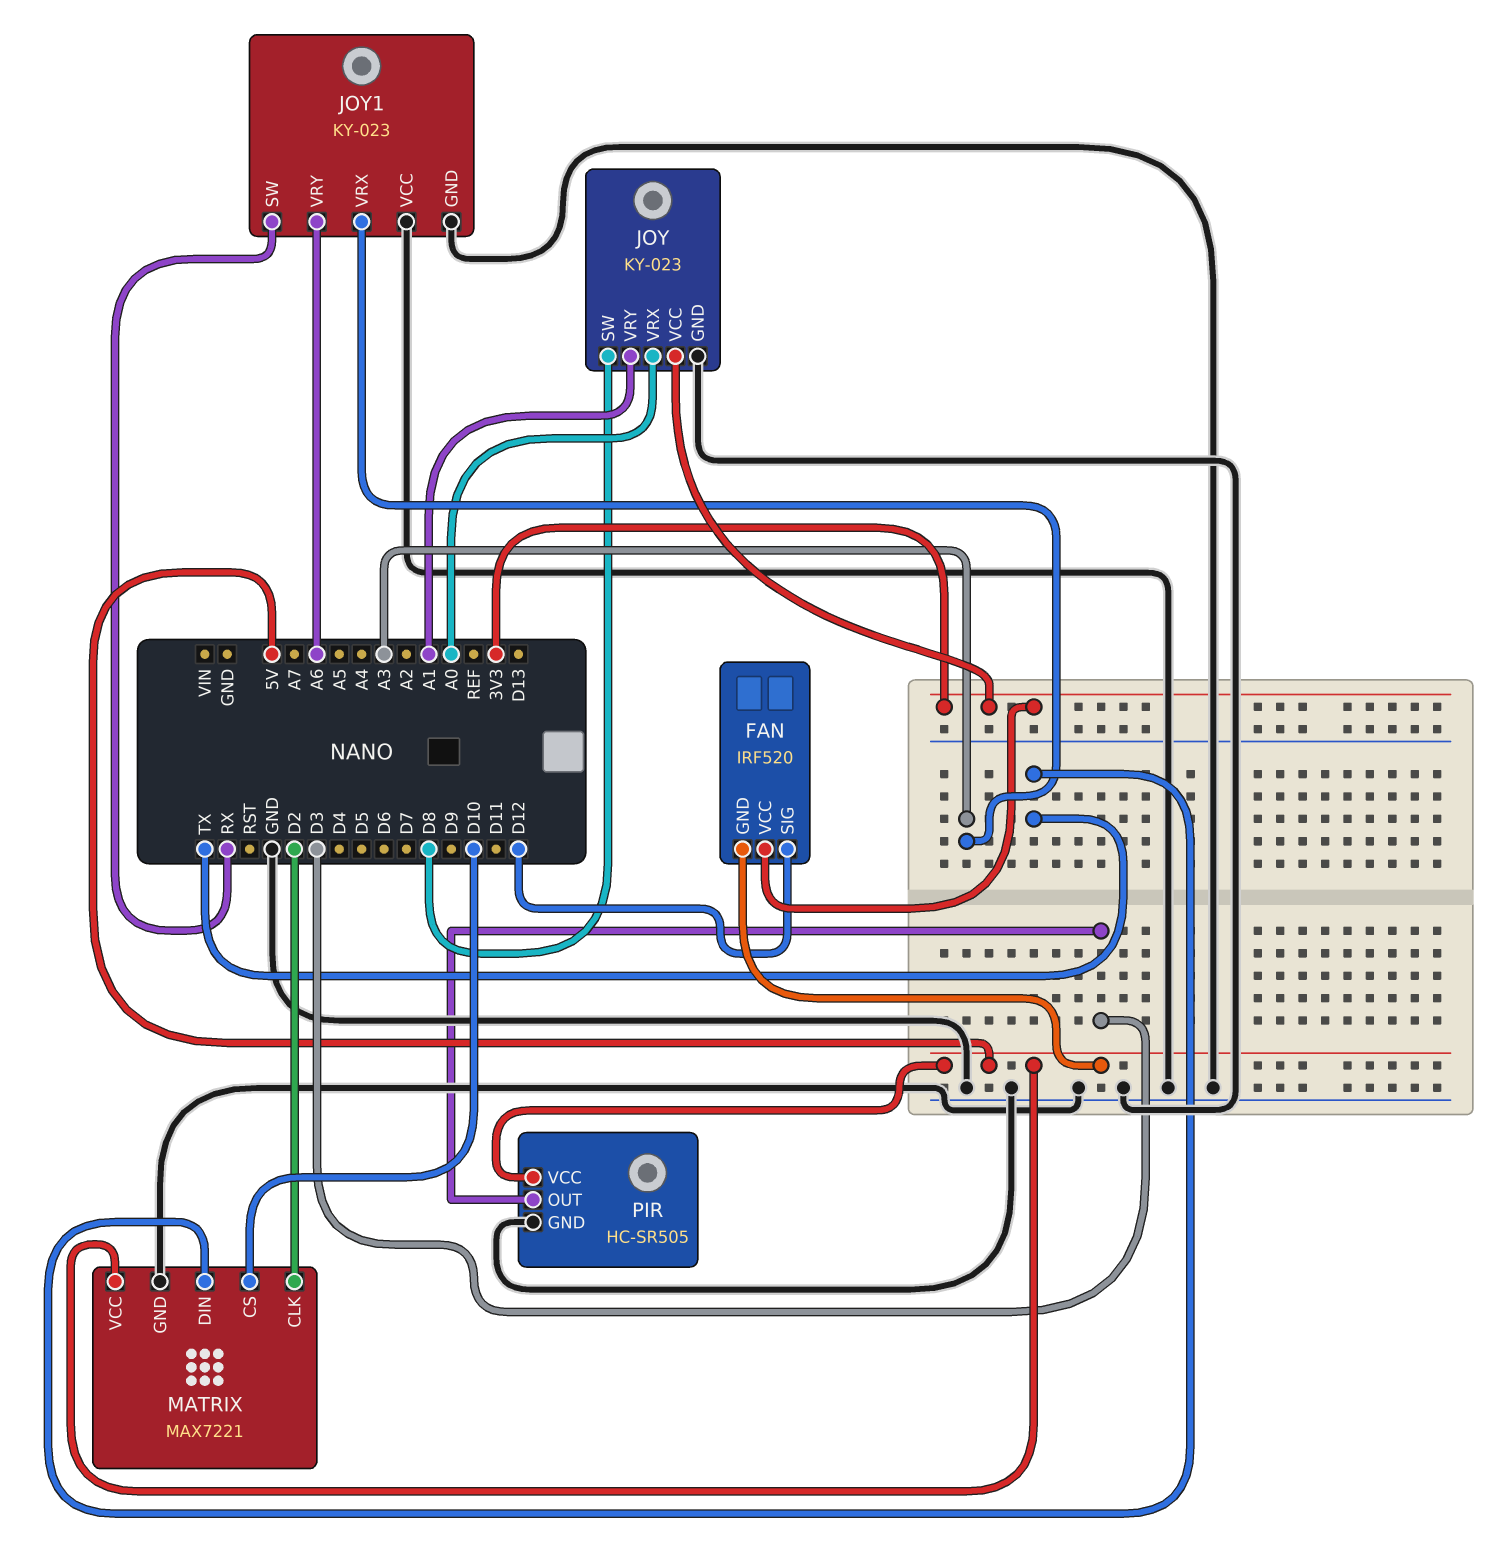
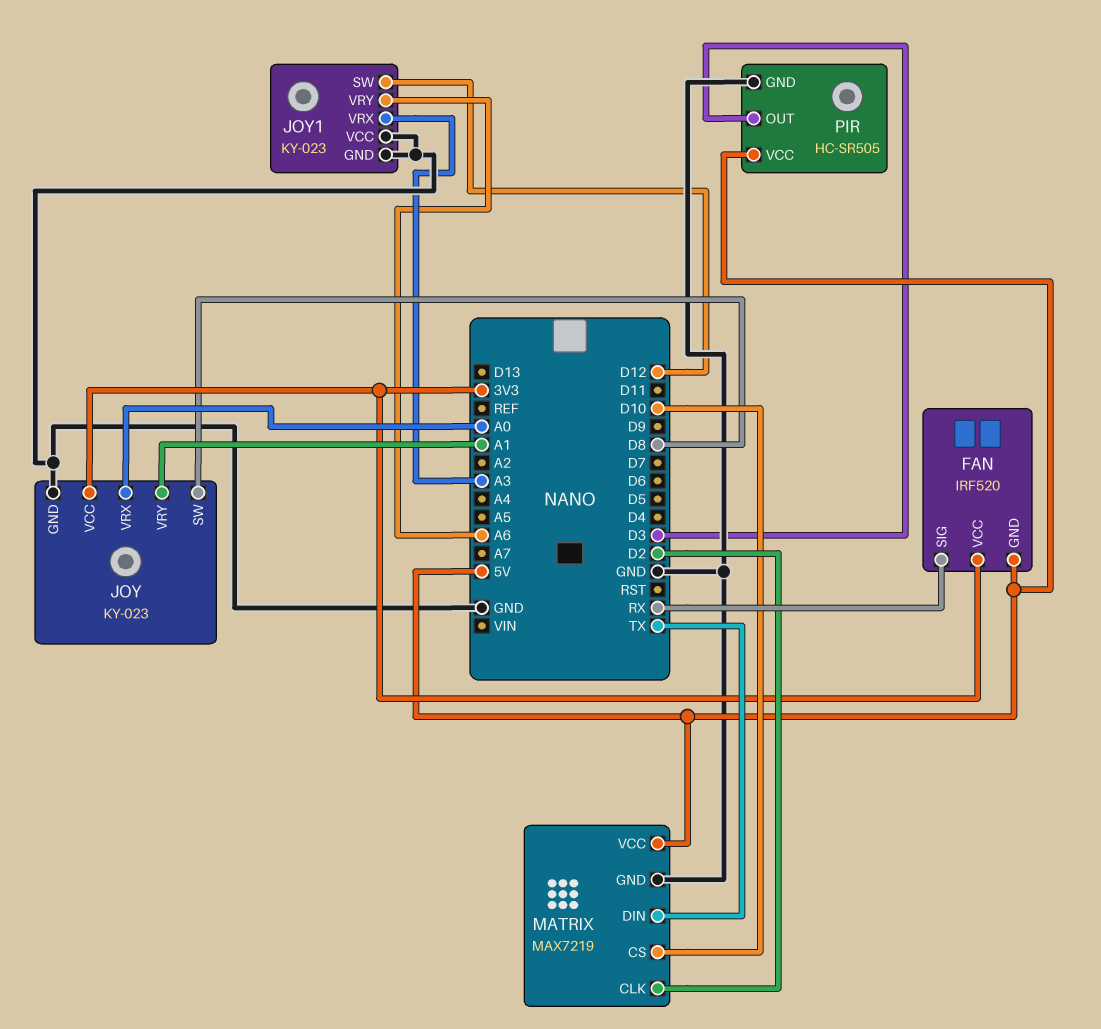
FAN pin SIG: D12 -> RX
JOY1 pin SW: RX -> D12
MATRIX: MAX7221 -> MAX7219

